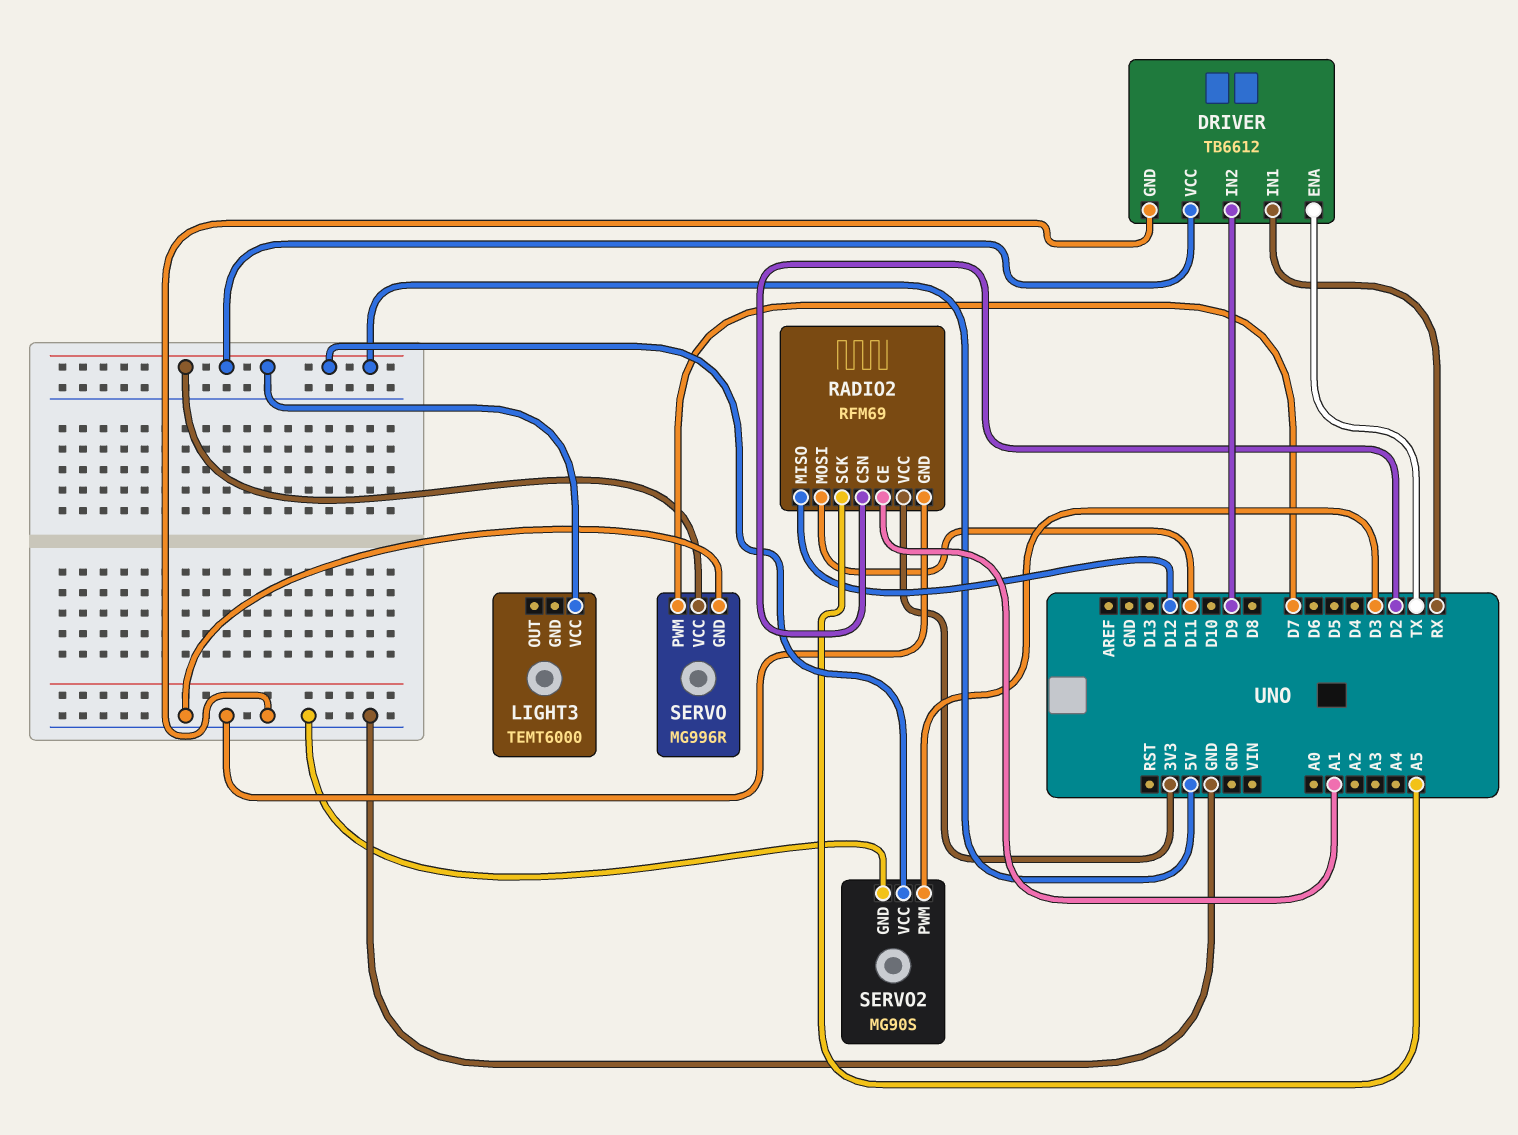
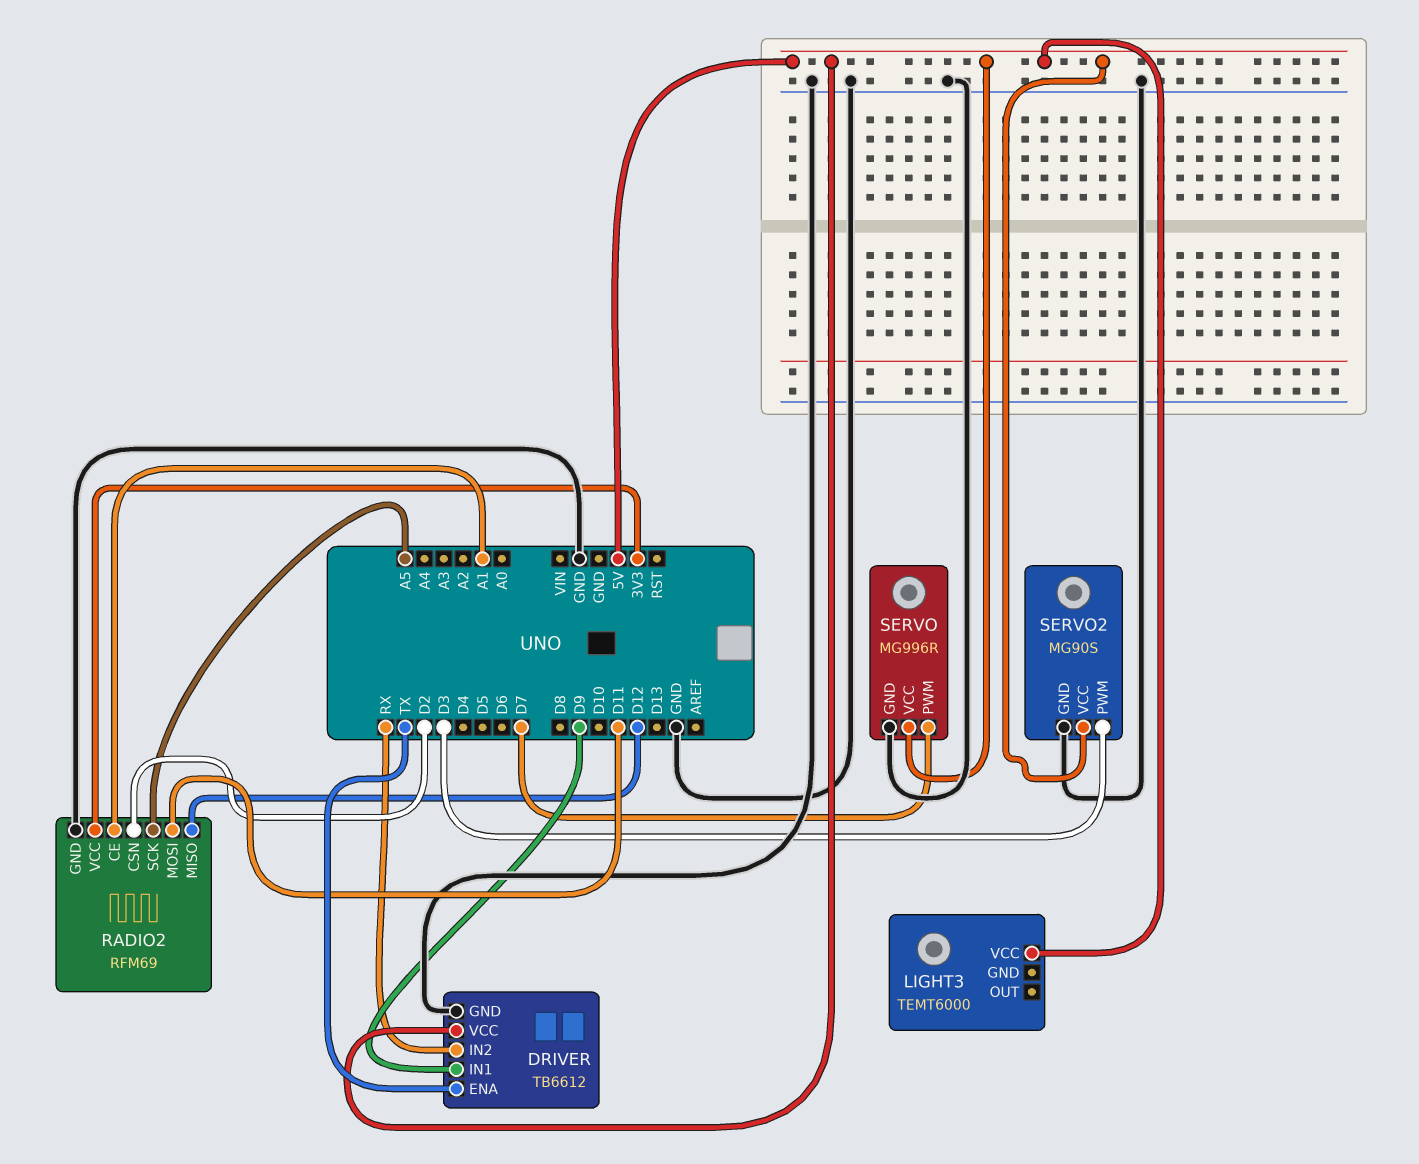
DRIVER pin IN1: RX -> D9
DRIVER pin IN2: D9 -> RX

